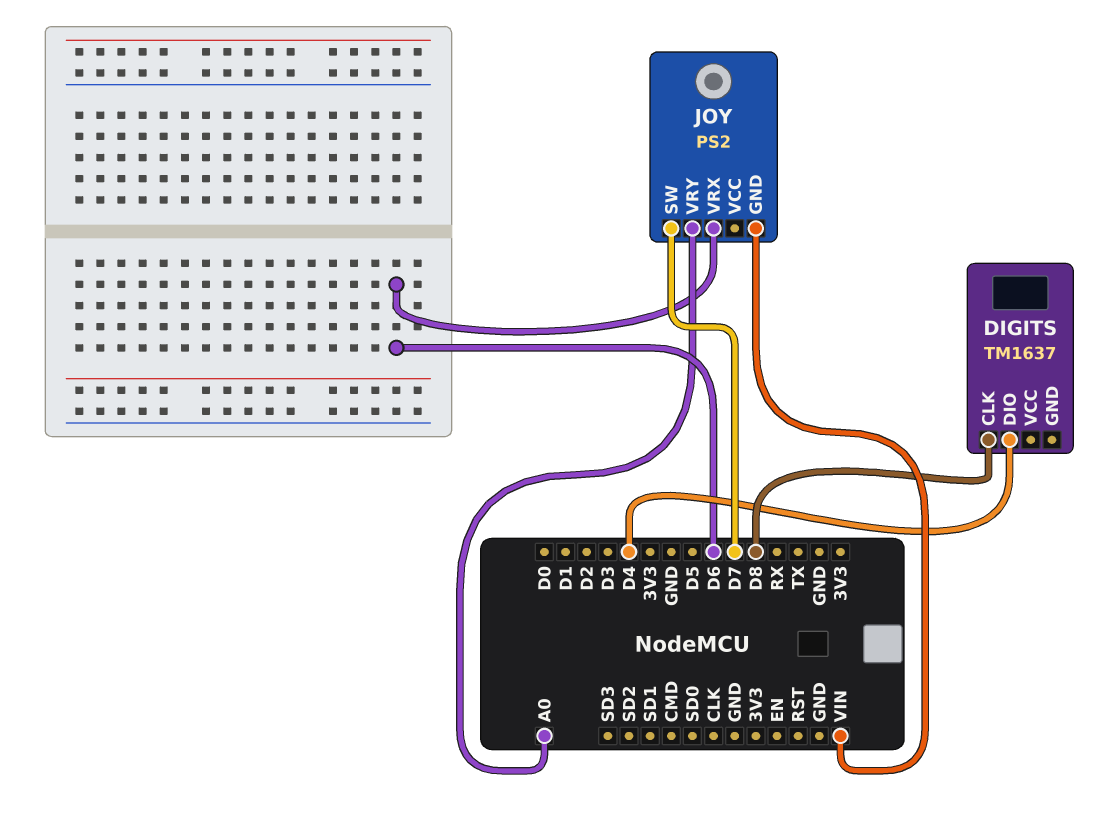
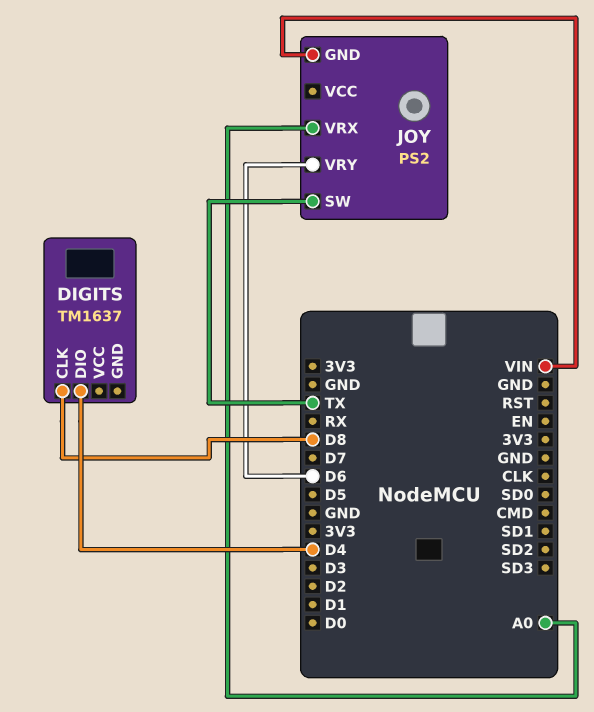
JOY pin SW: D7 -> TX
JOY pin VRX: D6 -> A0
JOY pin VRY: A0 -> D6

